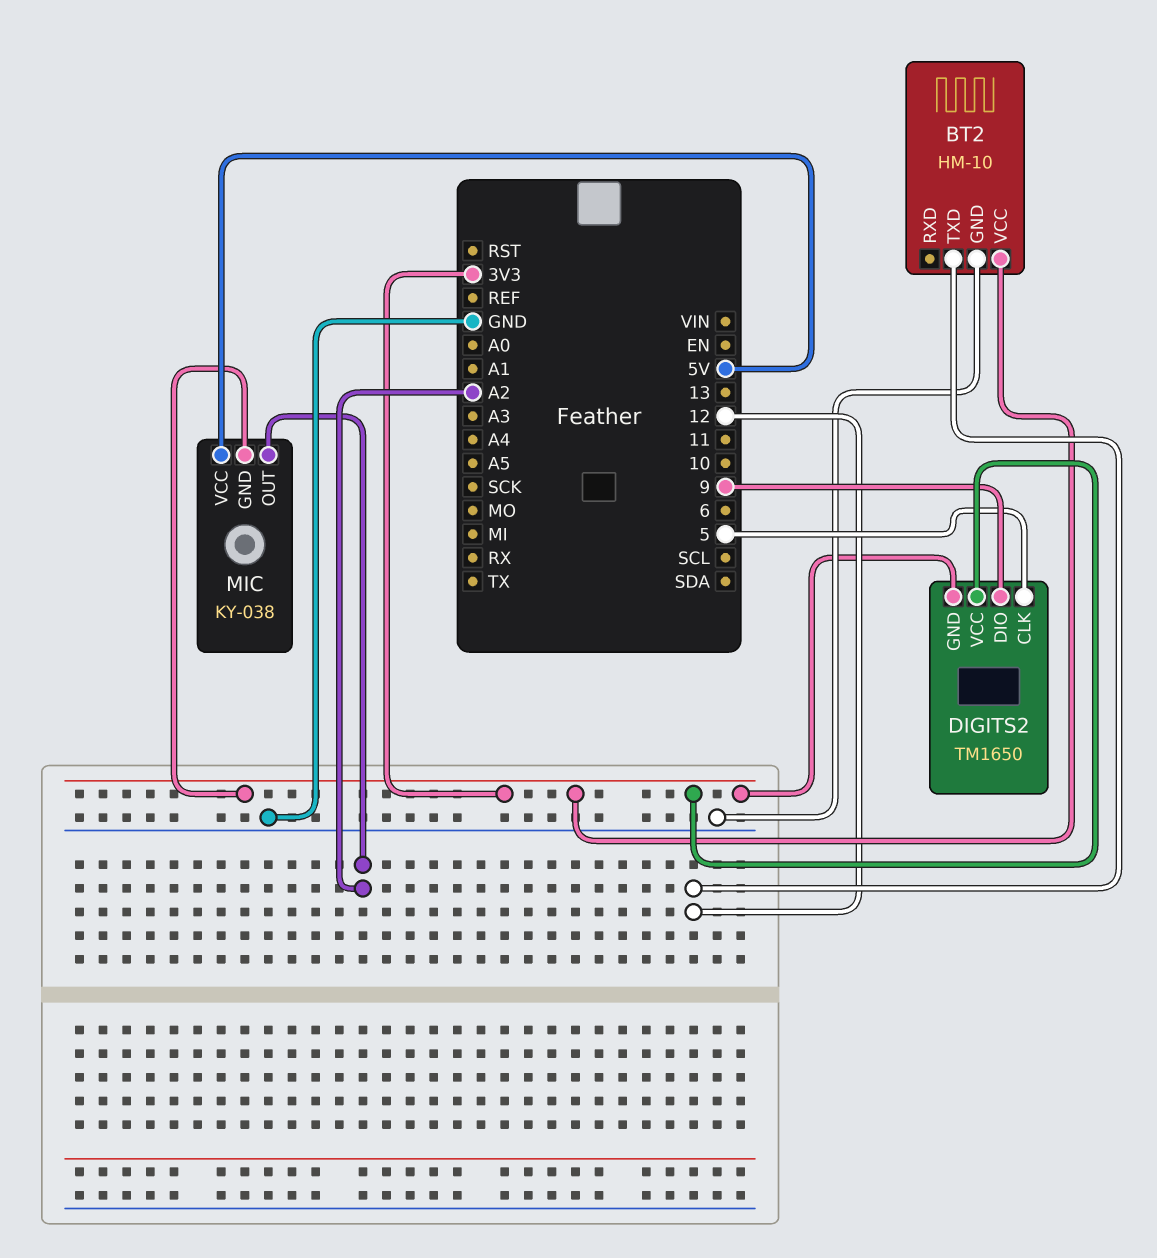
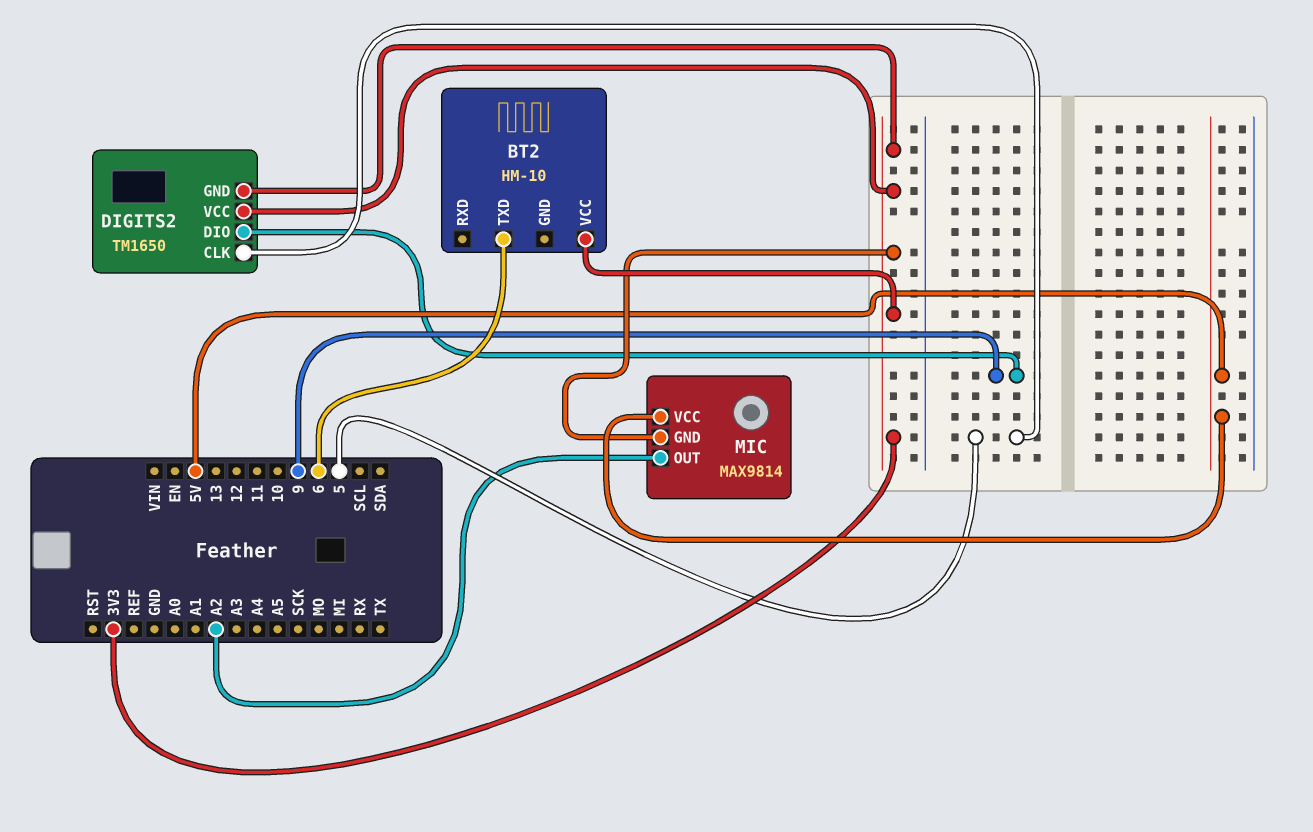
BT2 pin GND: GND -> none
BT2 pin TXD: 12 -> 6
MIC: KY-038 -> MAX9814

